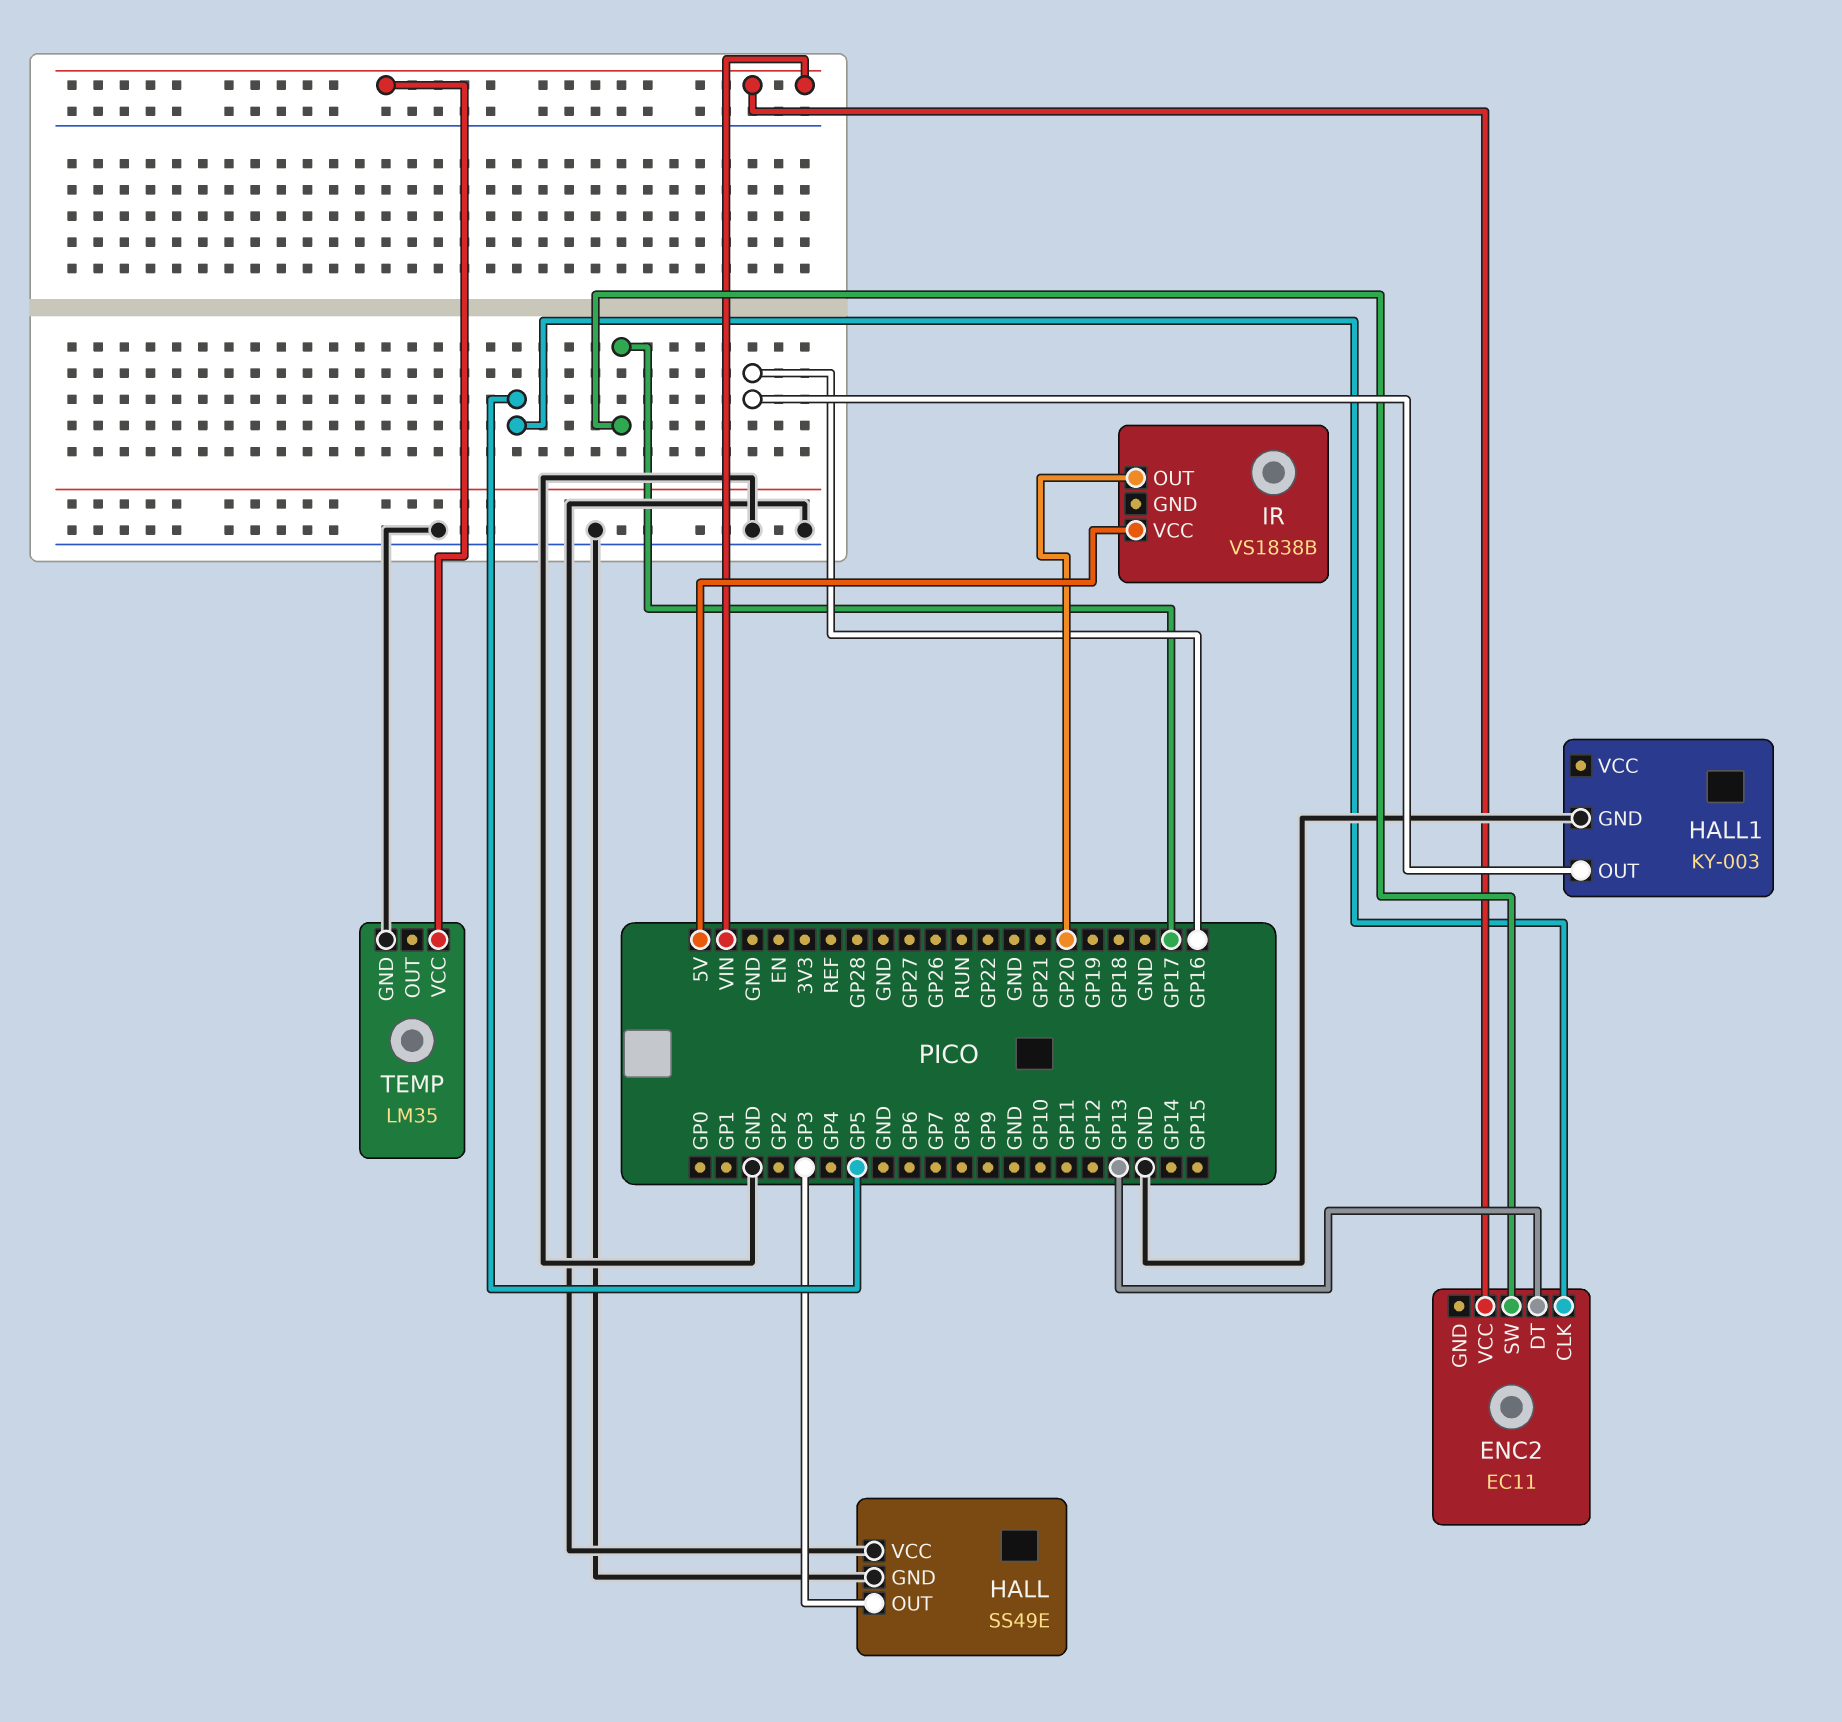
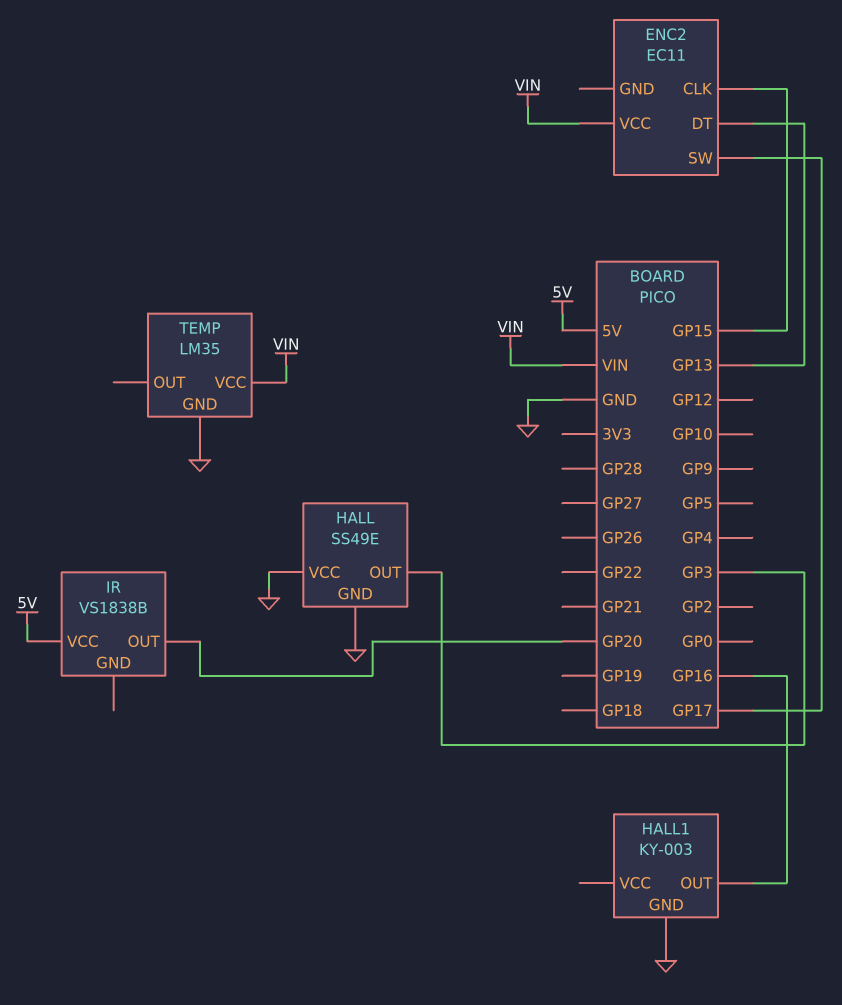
ENC2 pin CLK: GP5 -> GP15

